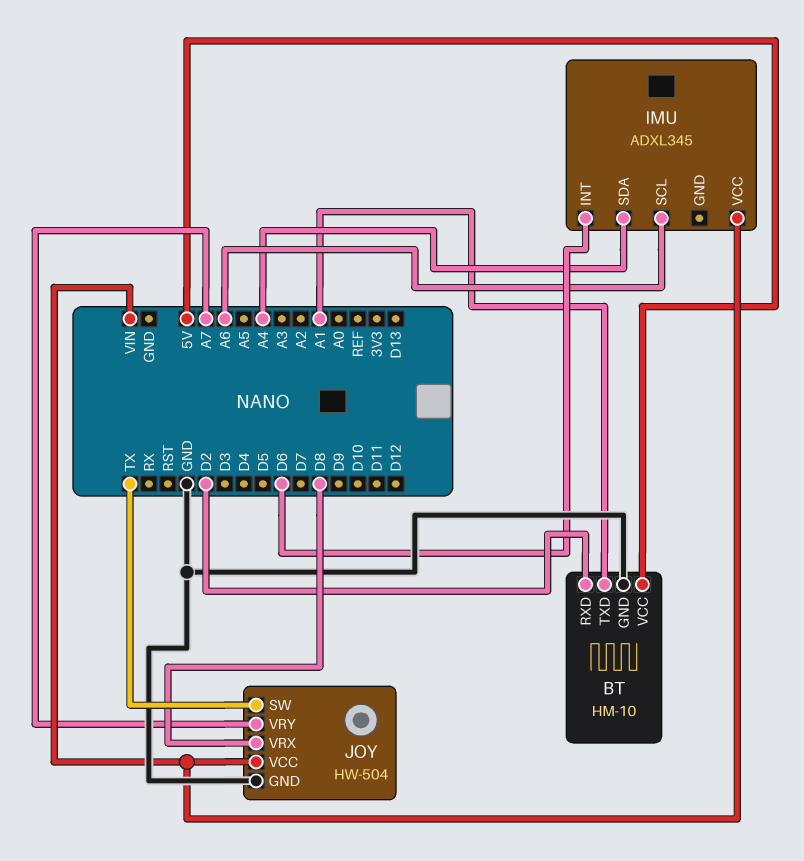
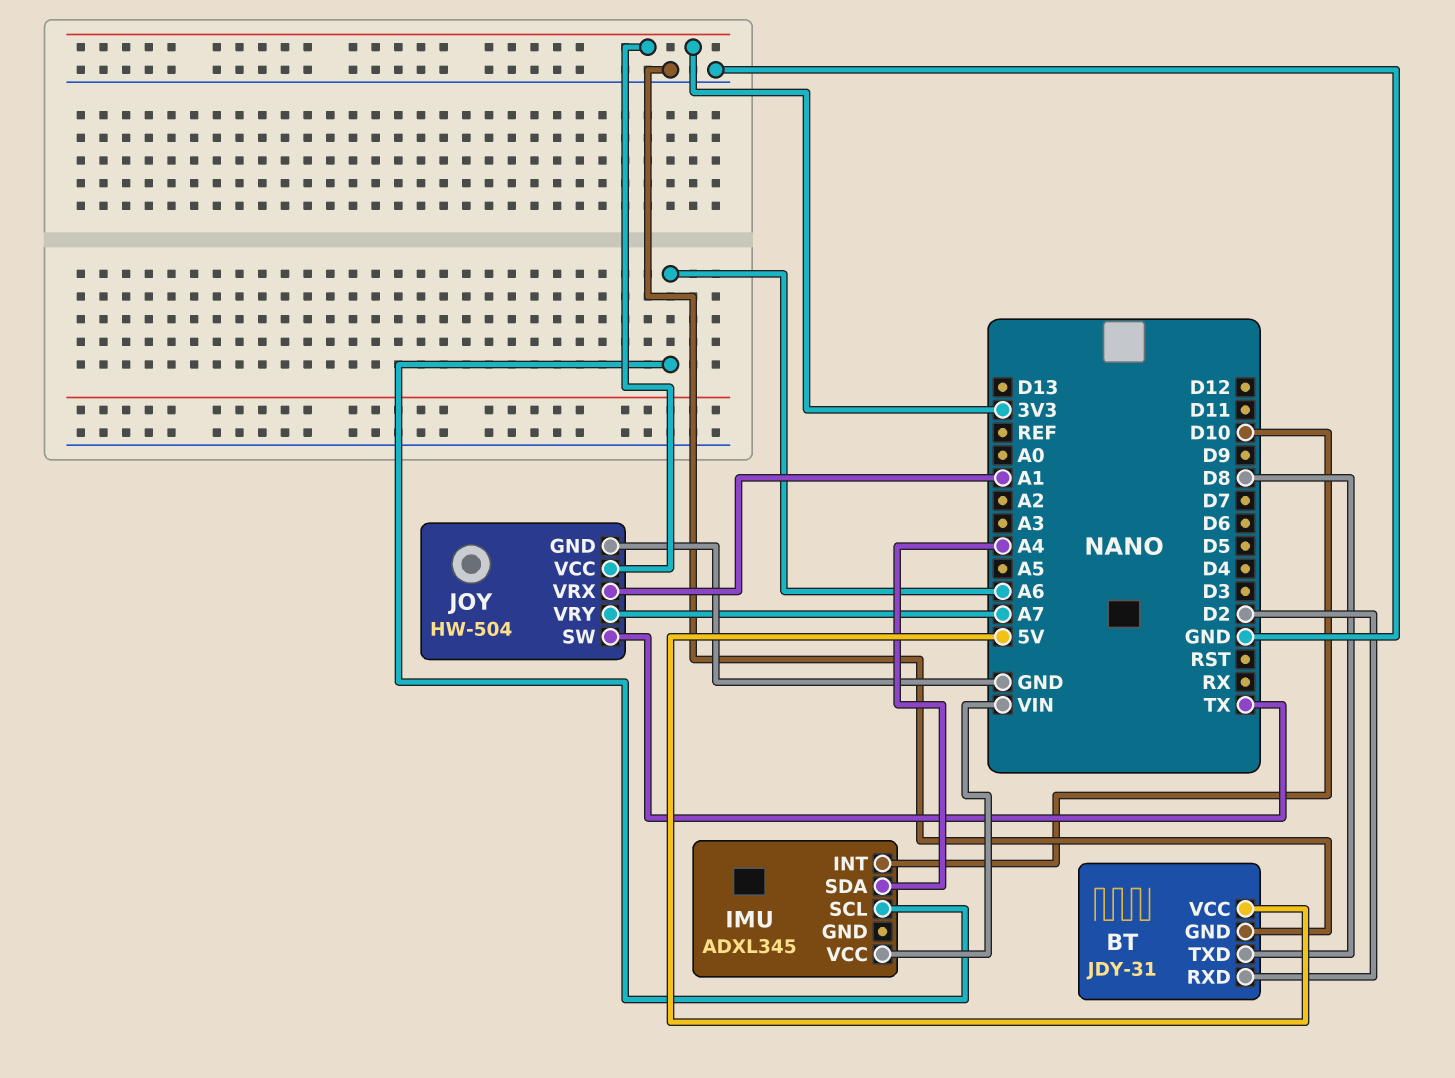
BT: HM-10 -> JDY-31
BT pin TXD: A1 -> D8
IMU pin INT: D6 -> D10
JOY pin VCC: VIN -> 3V3
JOY pin VRX: D8 -> A1

